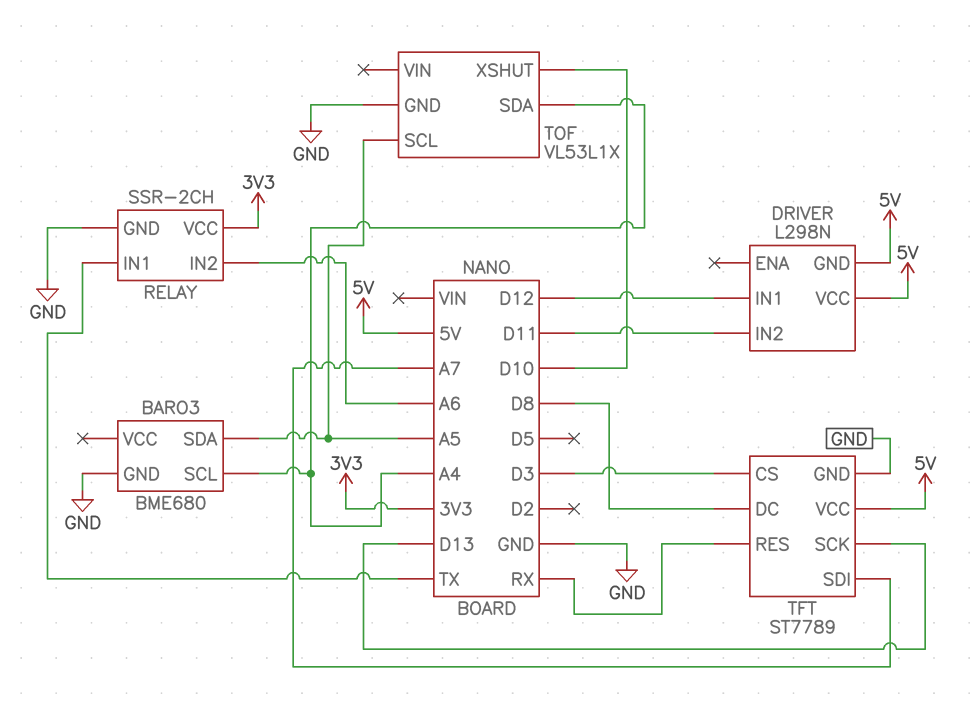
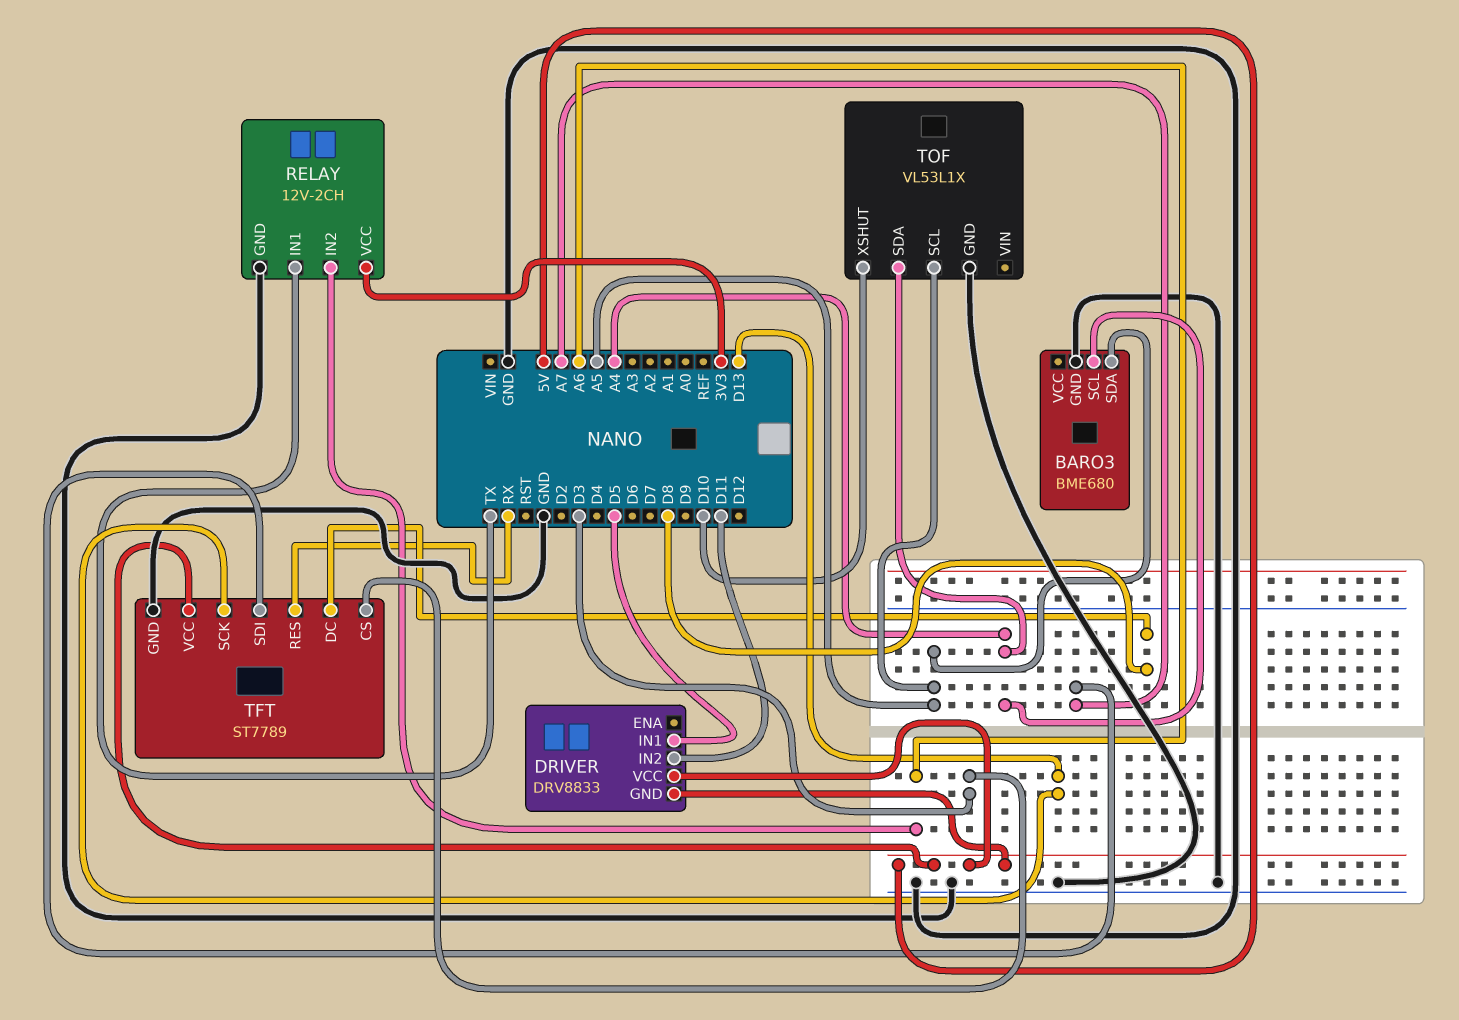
DRIVER: L298N -> DRV8833
DRIVER pin IN1: D12 -> D5
RELAY: SSR-2CH -> 12V-2CH

